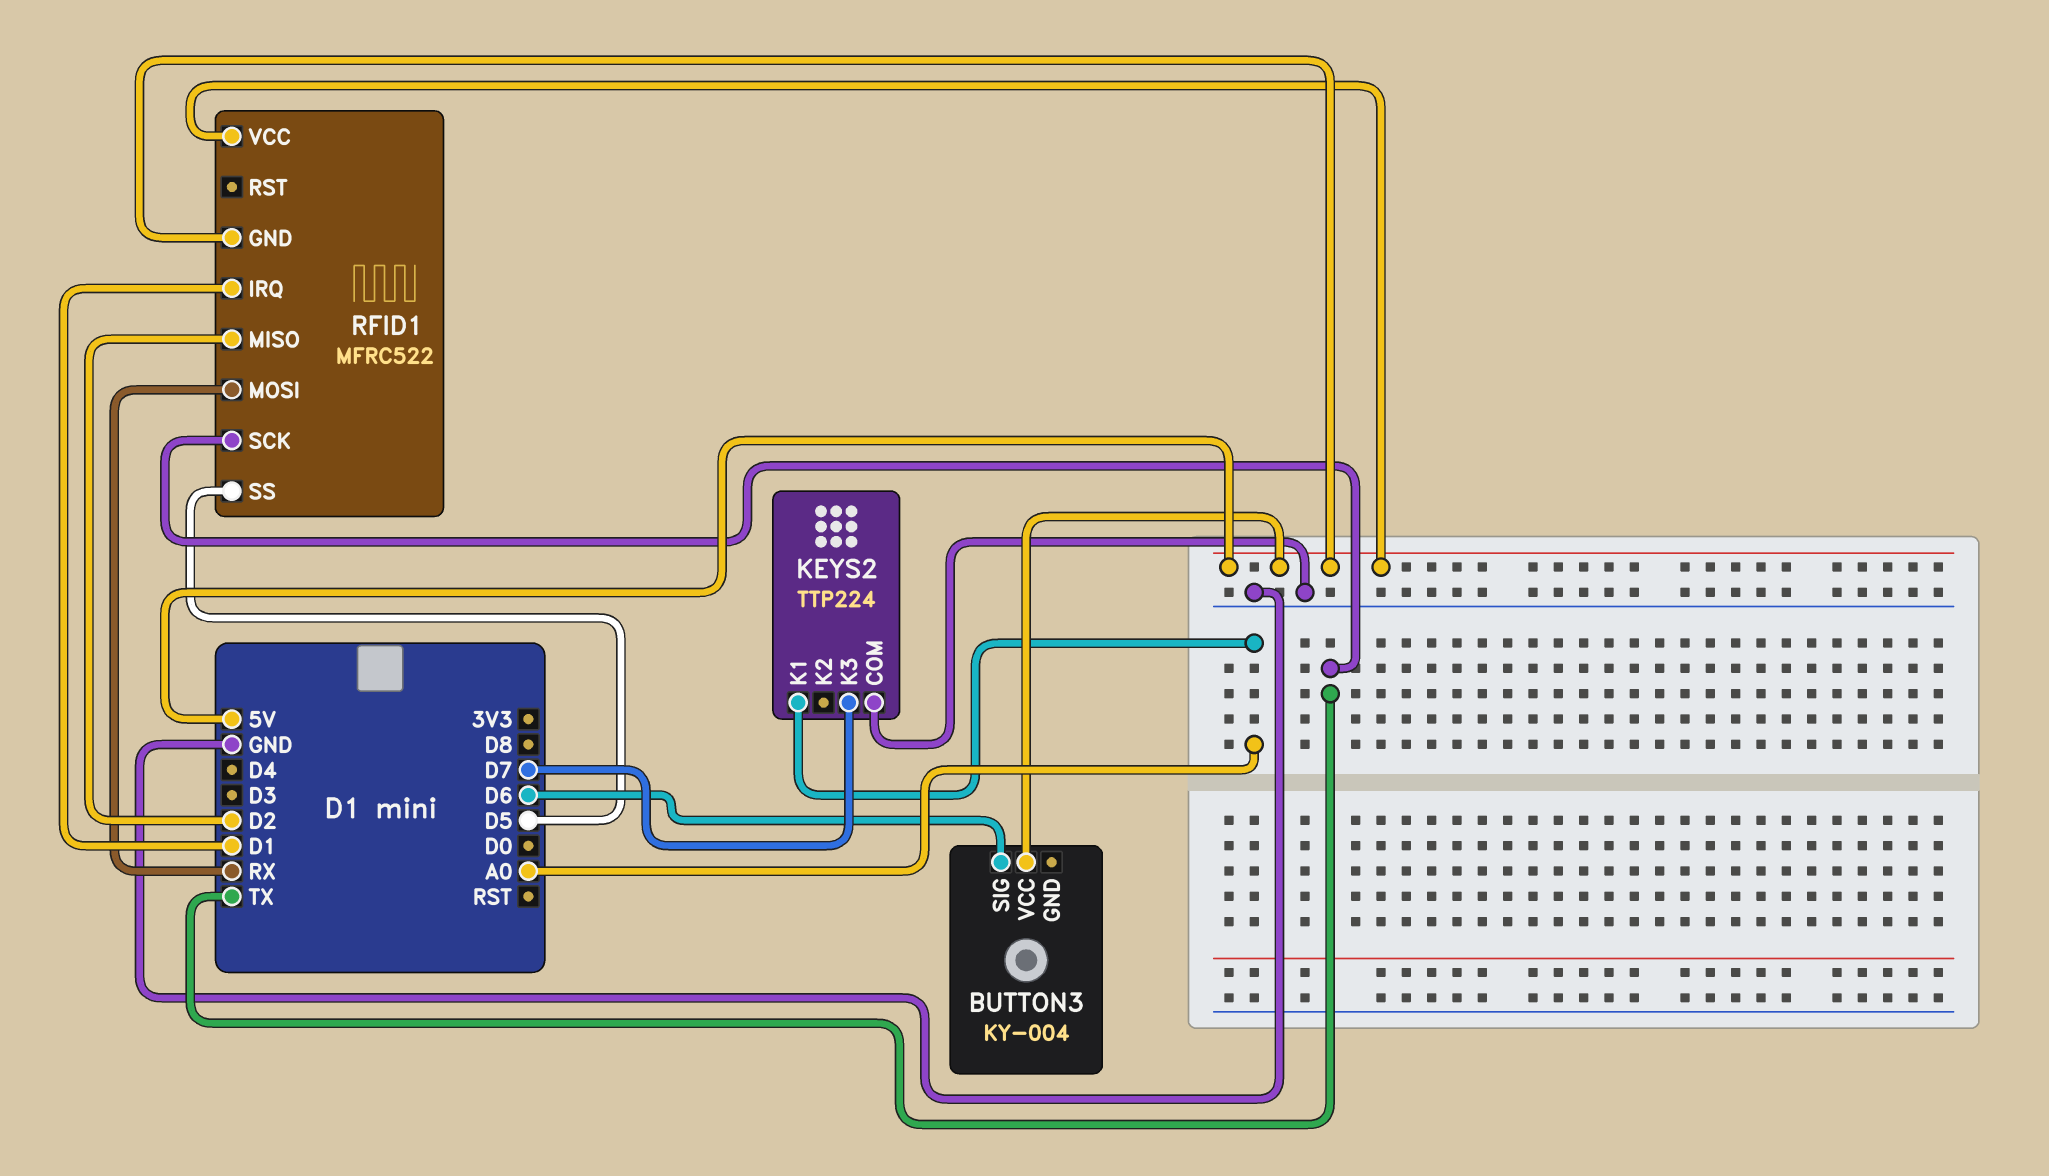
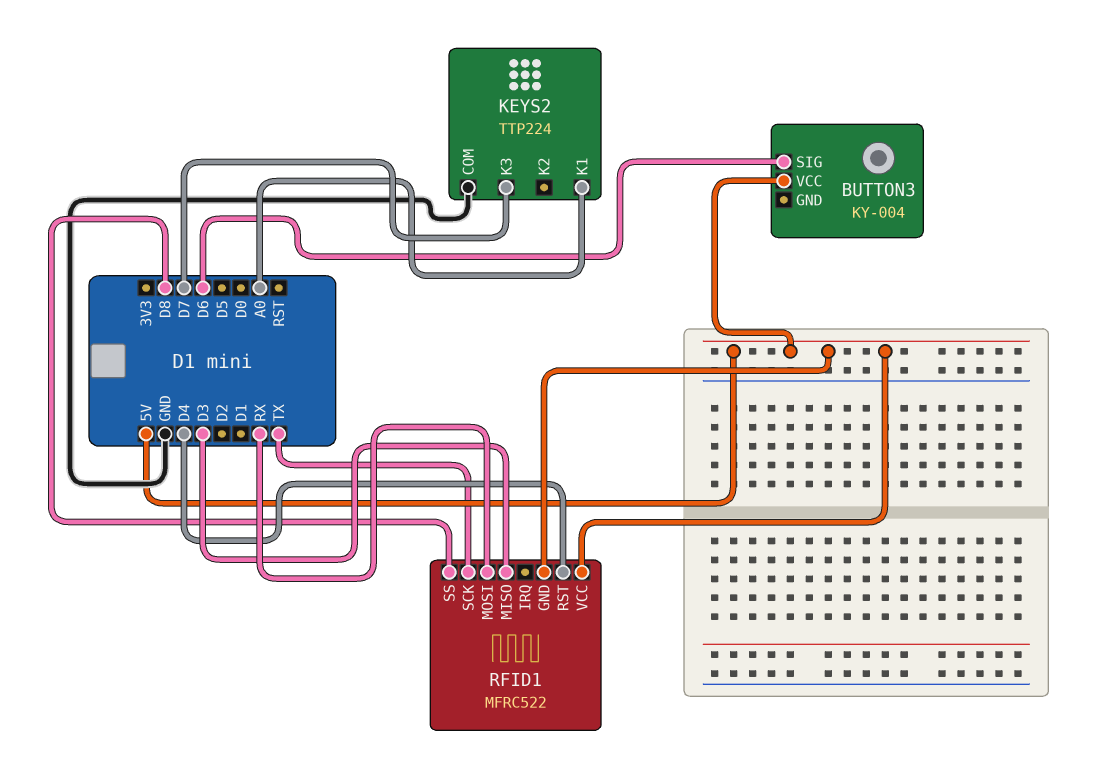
RFID1 pin IRQ: D1 -> none
RFID1 pin MISO: D2 -> D3
RFID1 pin RST: none -> D4
RFID1 pin SS: D5 -> D8

